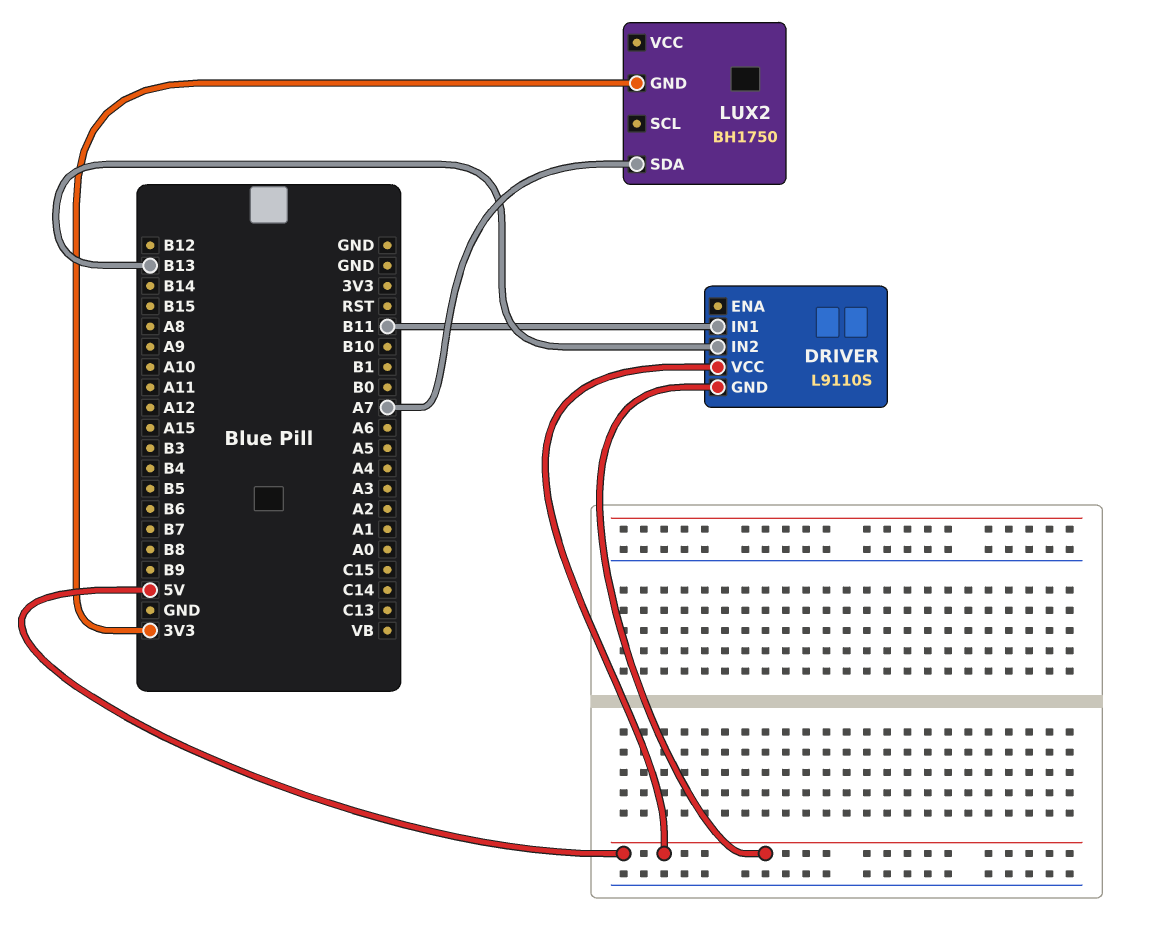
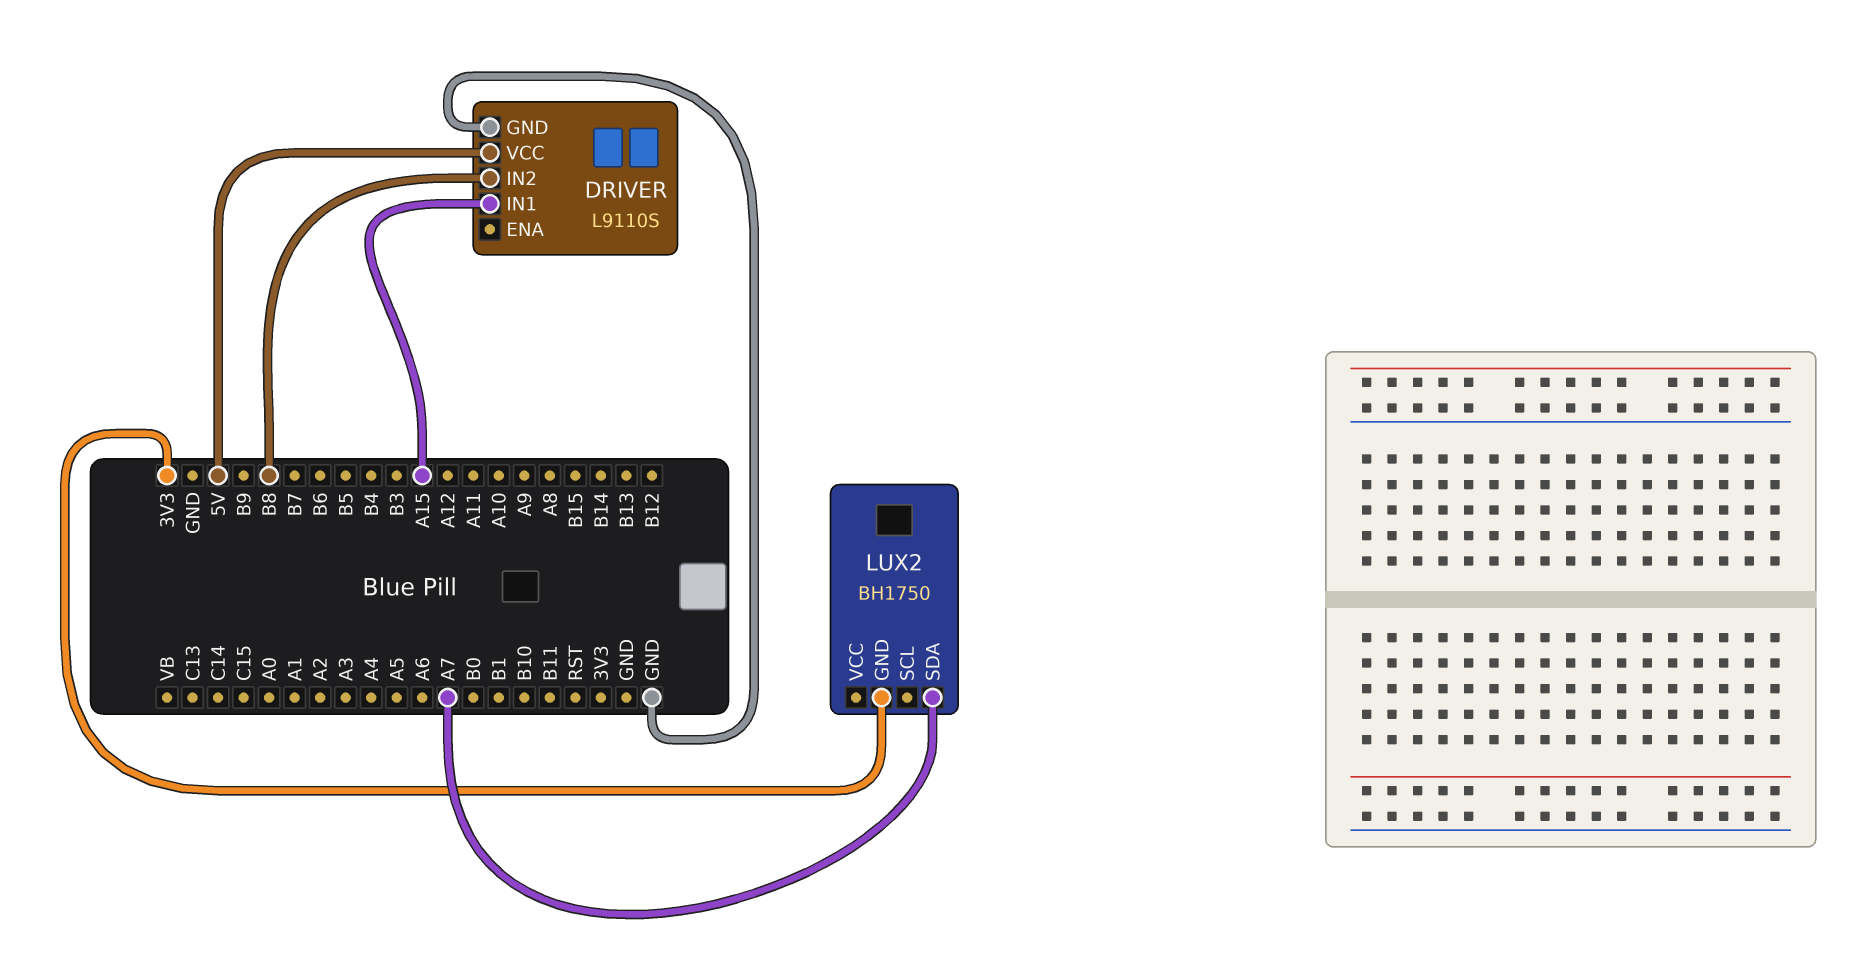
DRIVER pin GND: 5V -> GND
DRIVER pin IN1: B11 -> A15
DRIVER pin IN2: B13 -> B8

